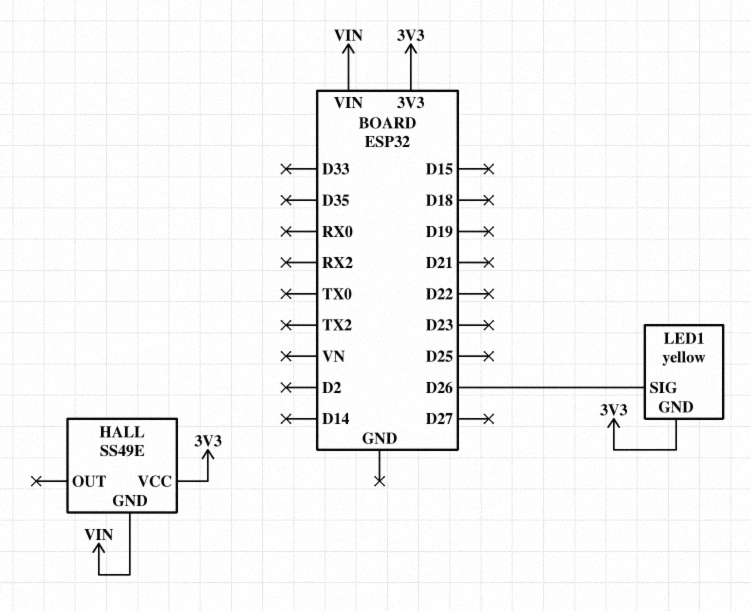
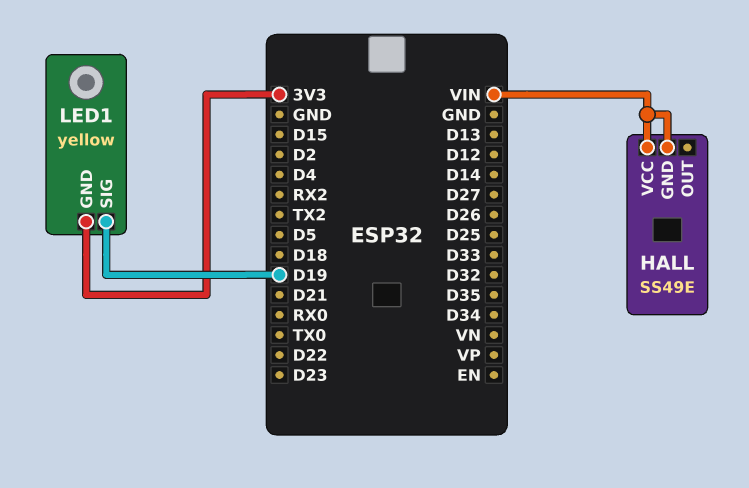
HALL pin VCC: 3V3 -> VIN
LED1 pin SIG: D26 -> D19

